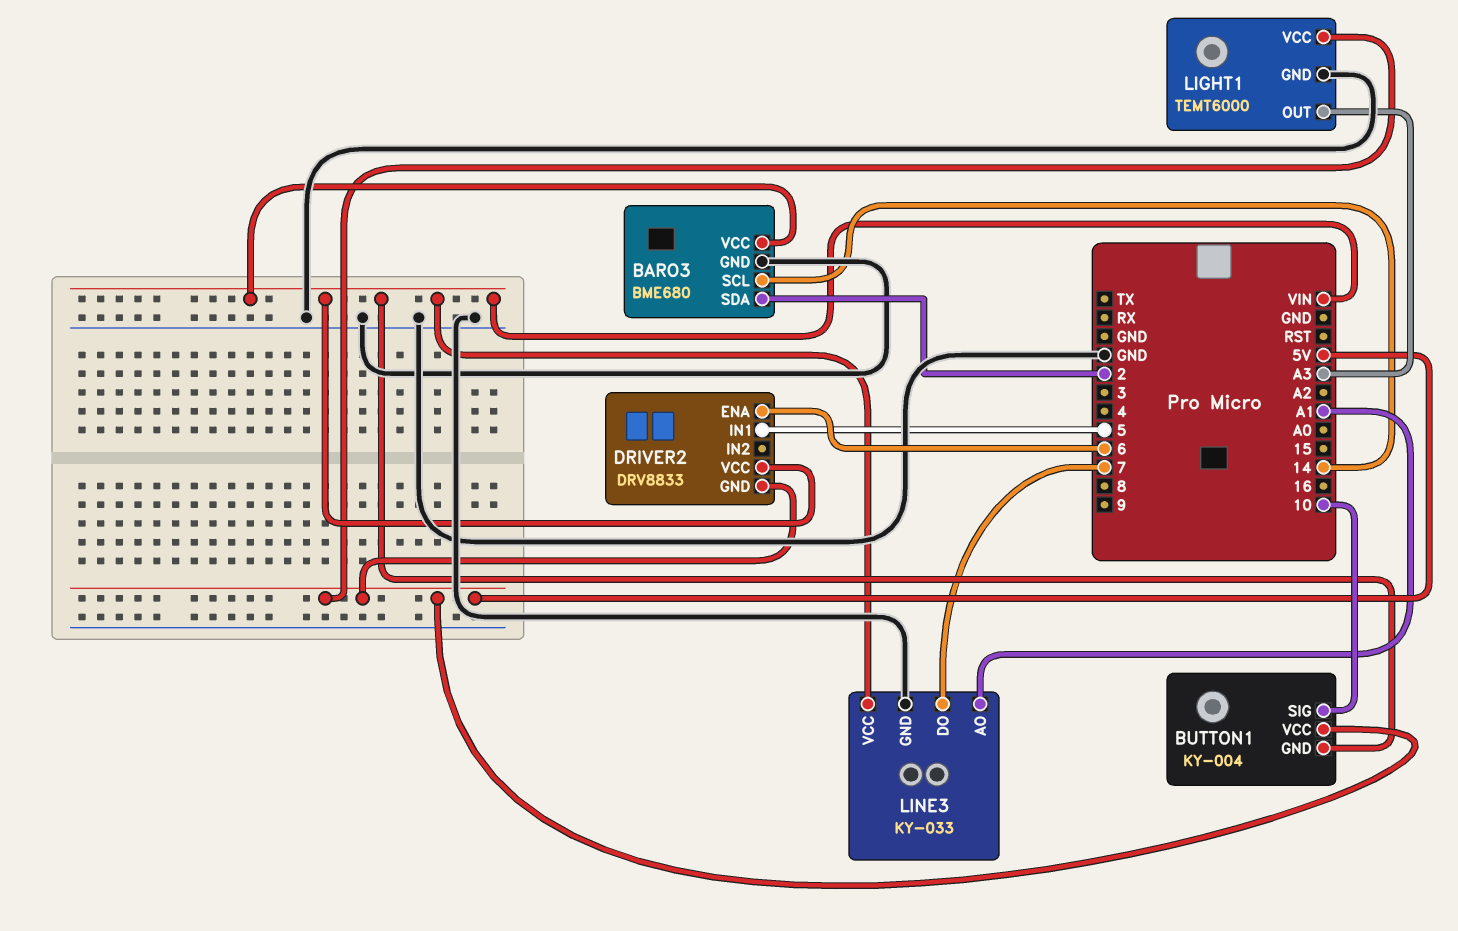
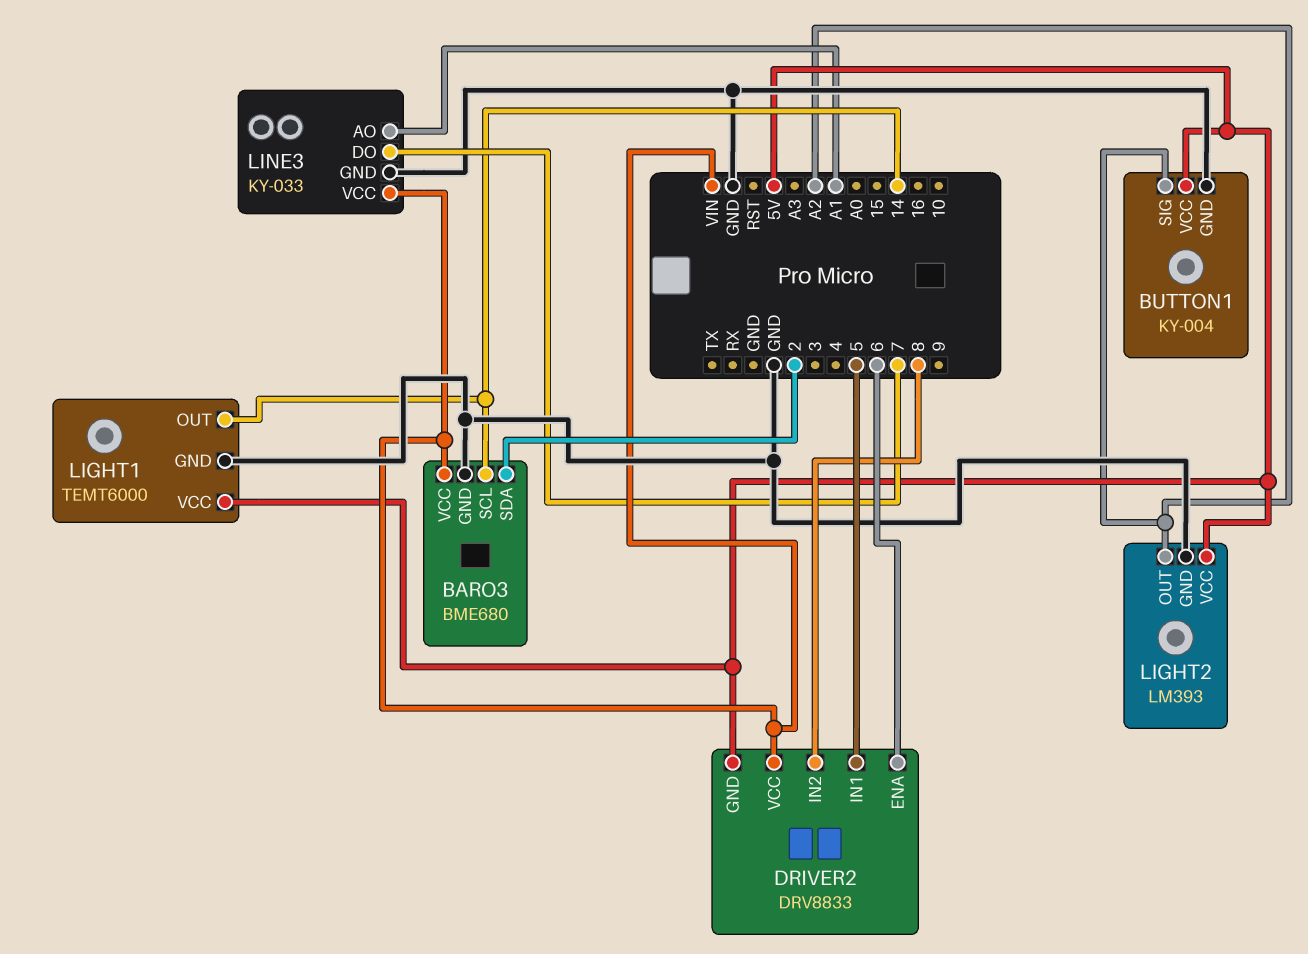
BUTTON1 pin GND: VIN -> GND
BUTTON1 pin SIG: 10 -> A2
DRIVER2 pin IN2: none -> 8
LIGHT1 pin OUT: A3 -> 14
LIGHT2: none -> LM393
LIGHT2 pin GND: none -> GND
LIGHT2 pin OUT: none -> A2
LIGHT2 pin VCC: none -> 5V

